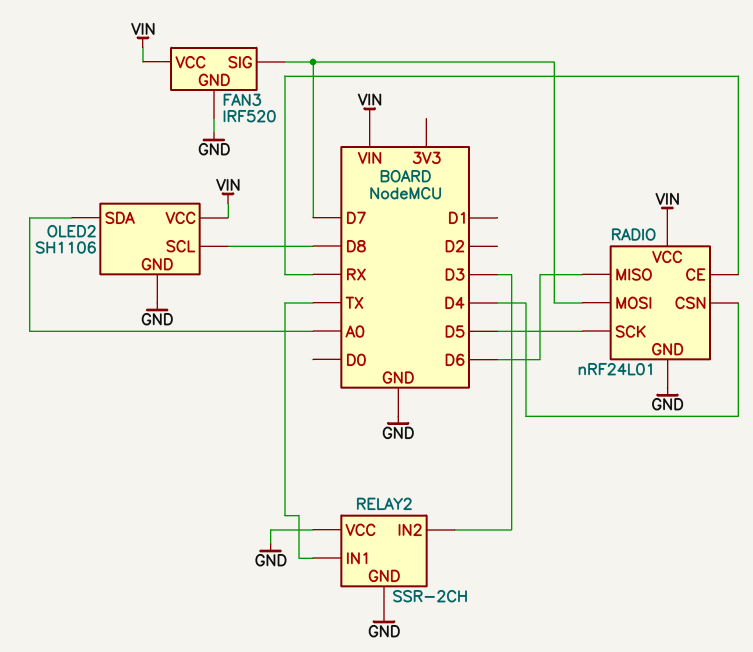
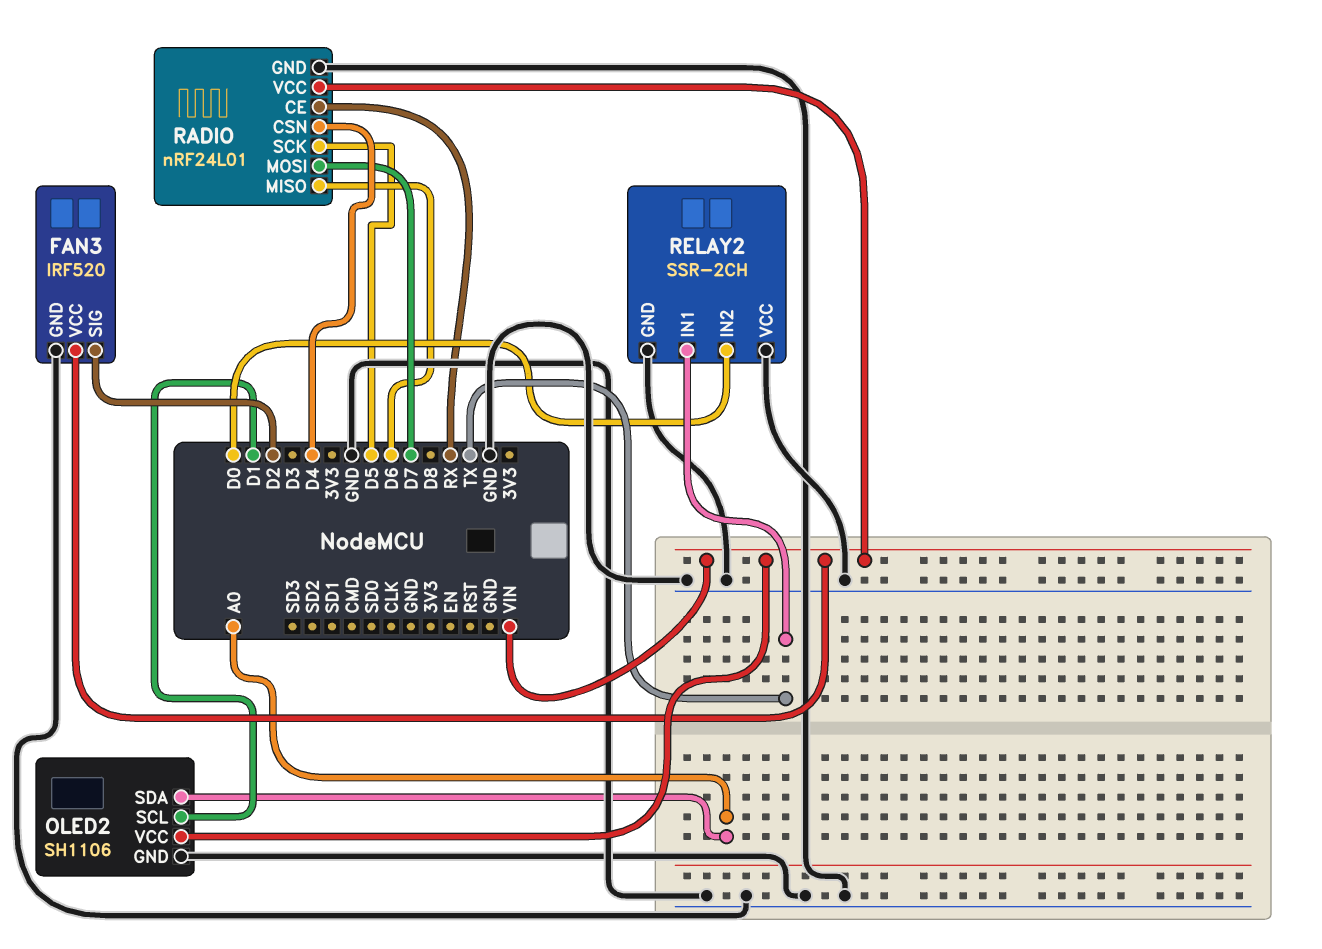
FAN3 pin SIG: D7 -> D2
OLED2 pin SCL: D8 -> D1
RELAY2 pin IN2: D3 -> D0

